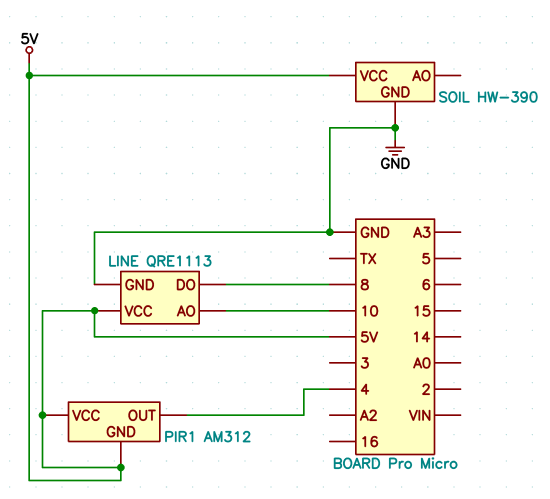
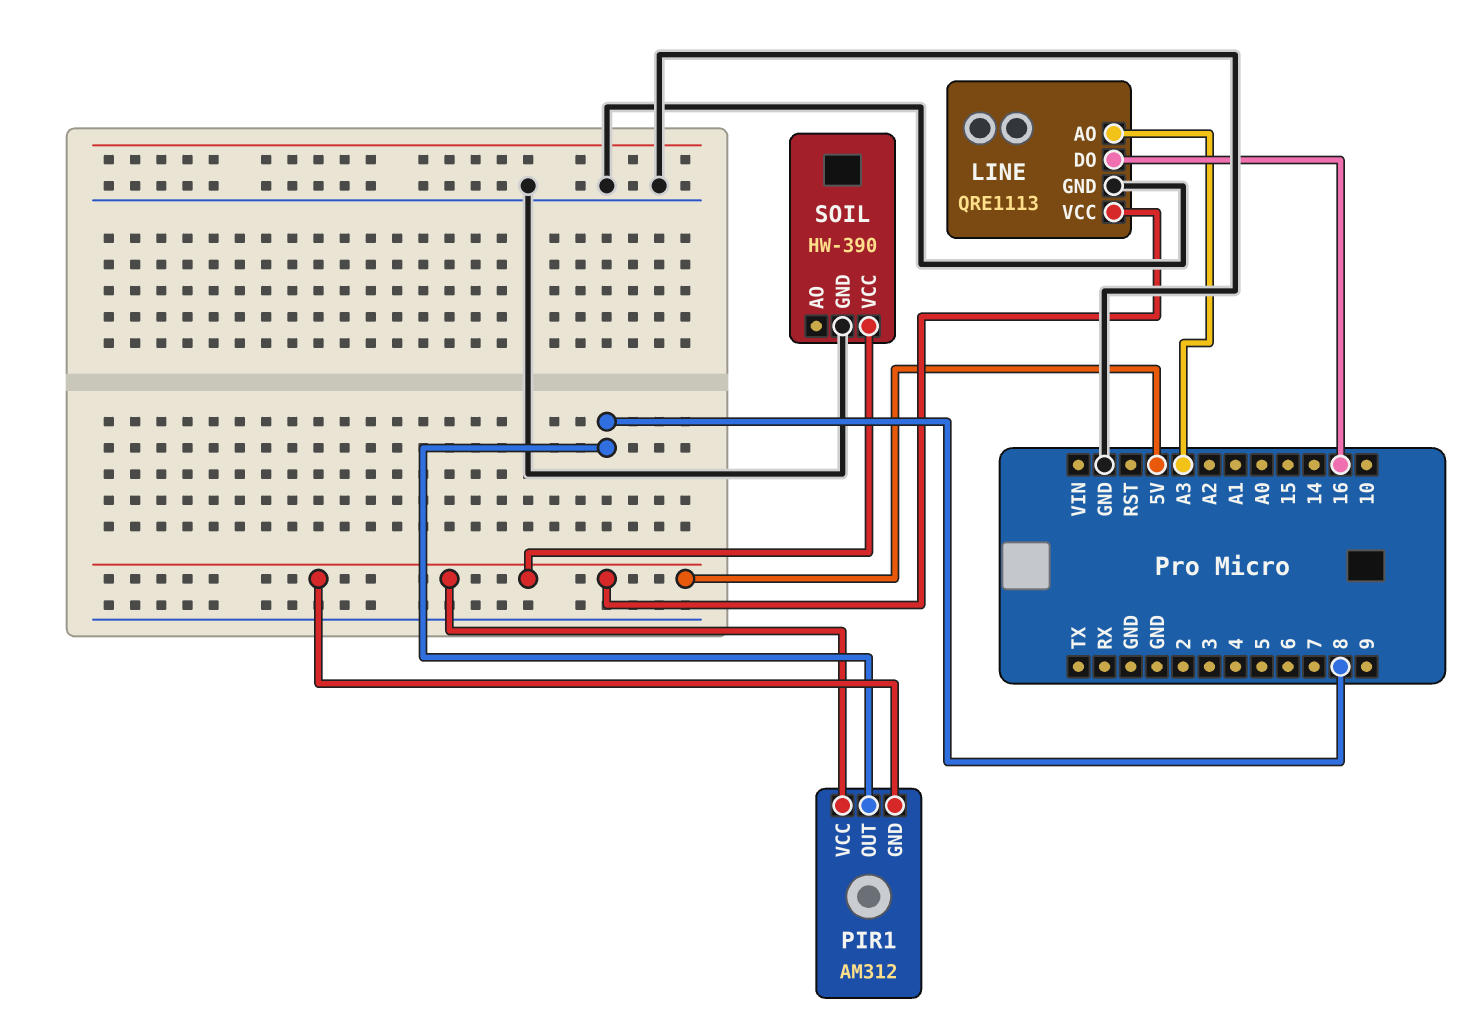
LINE pin AO: 10 -> A3
LINE pin DO: 8 -> 16
PIR1 pin OUT: 4 -> 8

